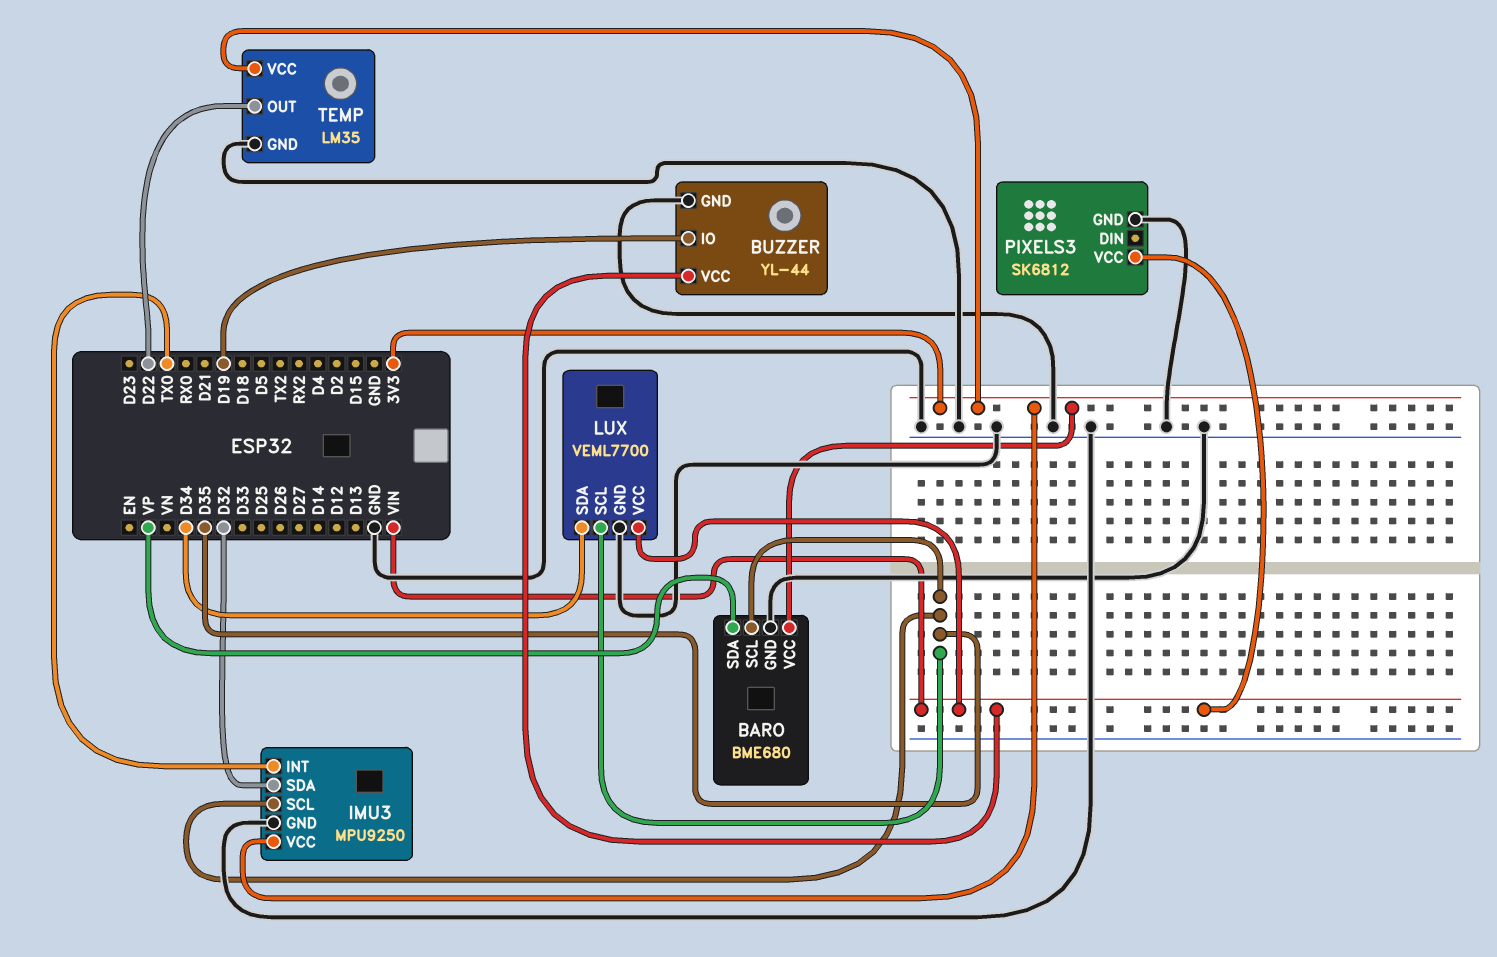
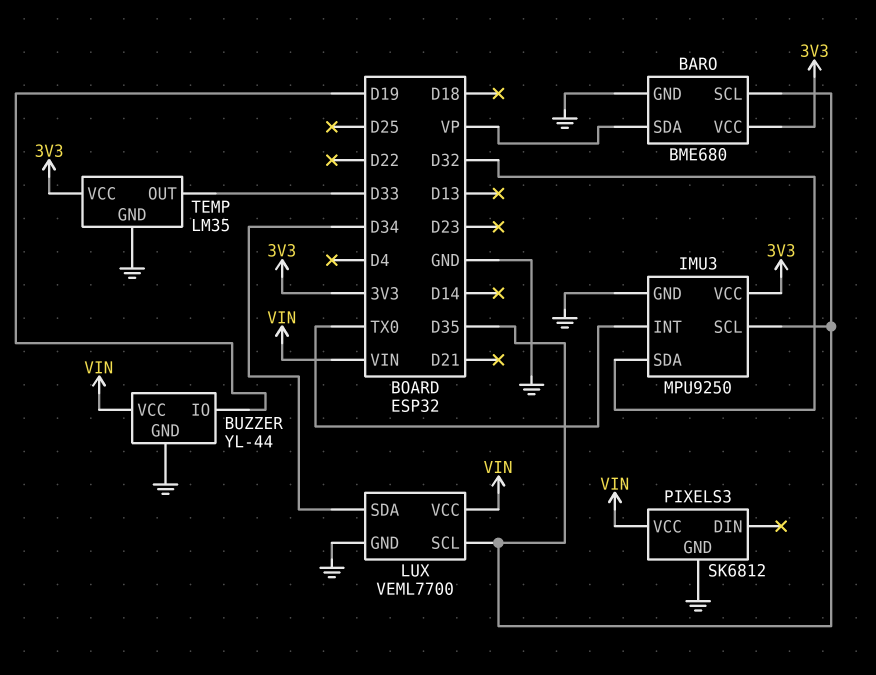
TEMP pin OUT: D22 -> D33

